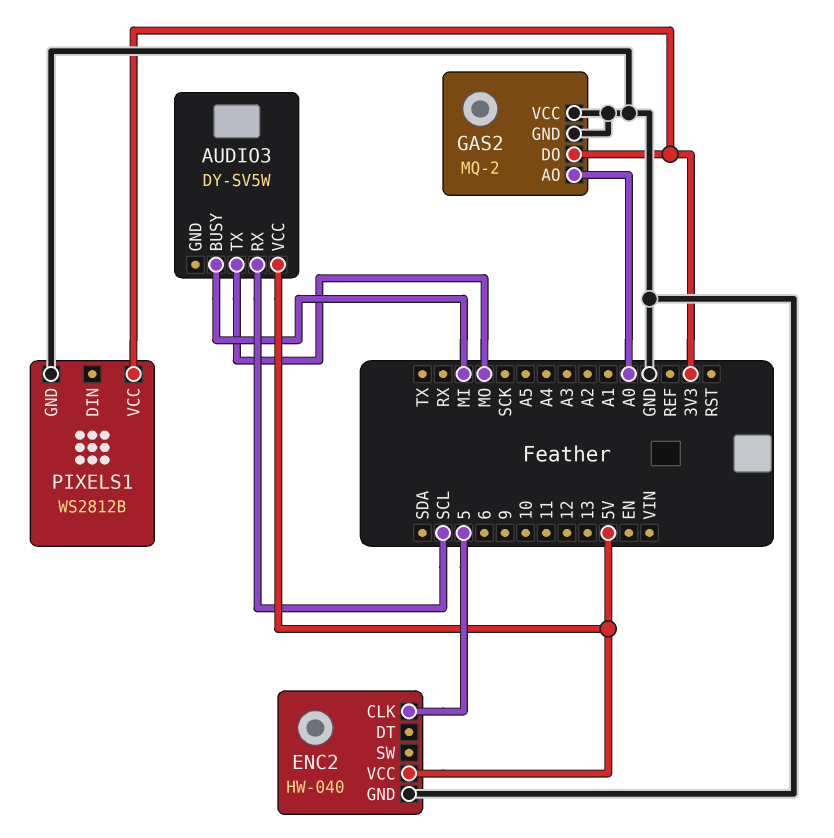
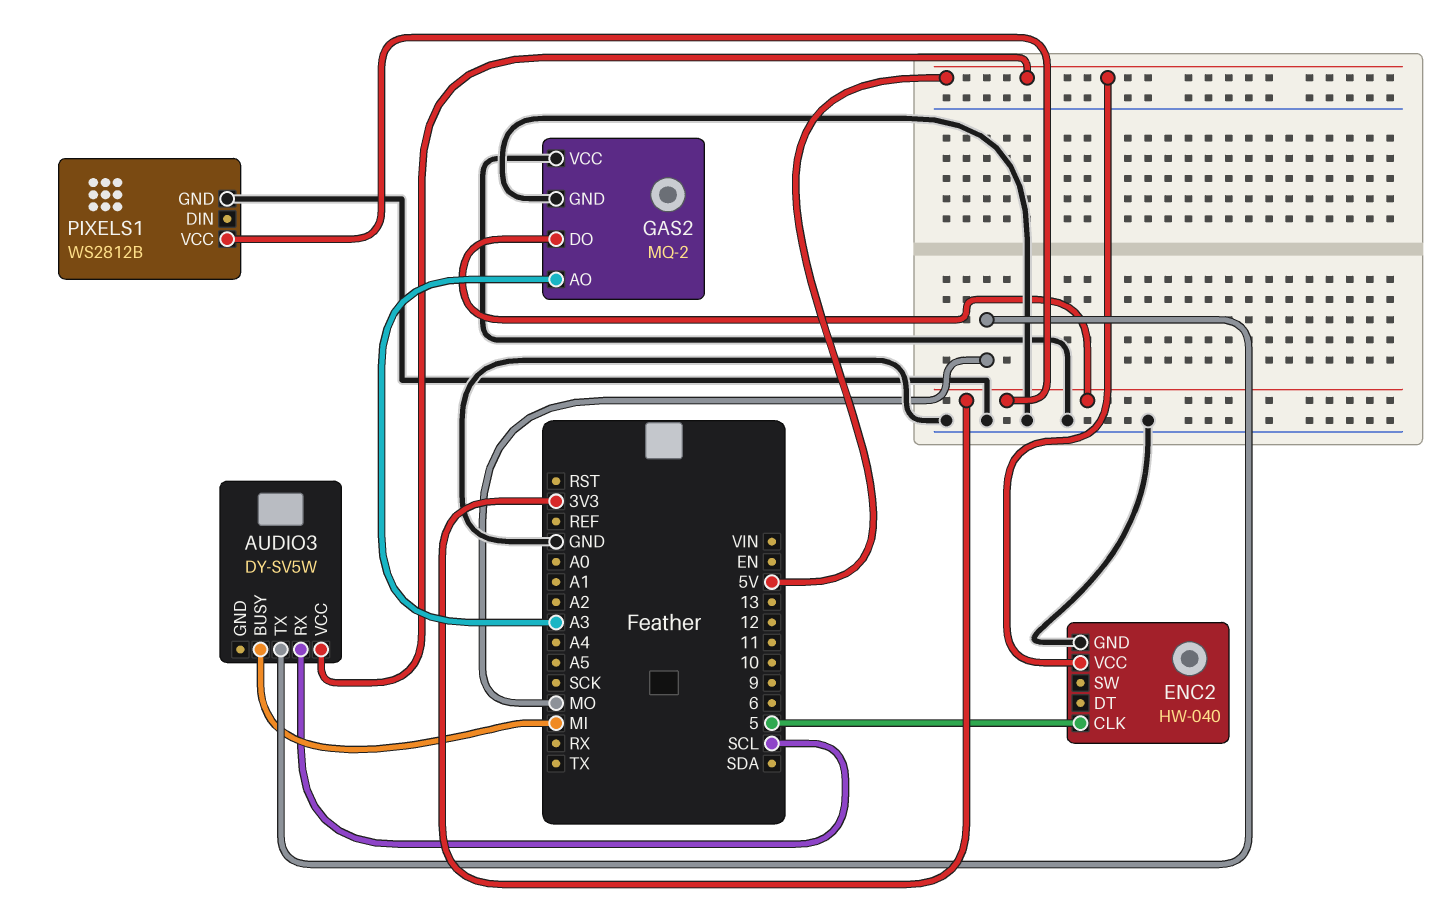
GAS2 pin AO: A0 -> A3

